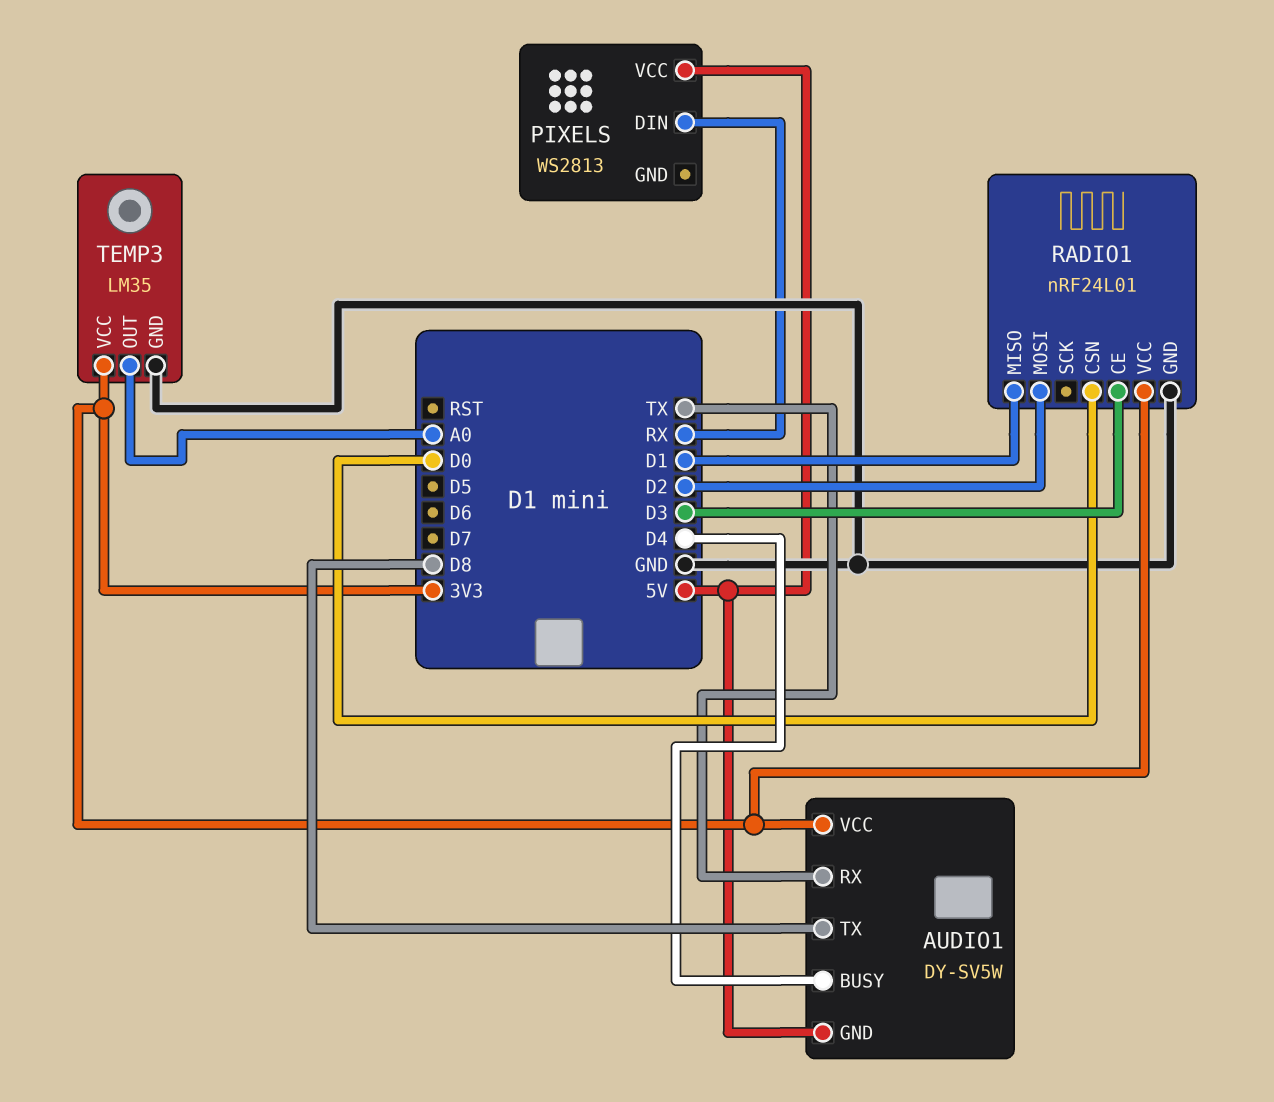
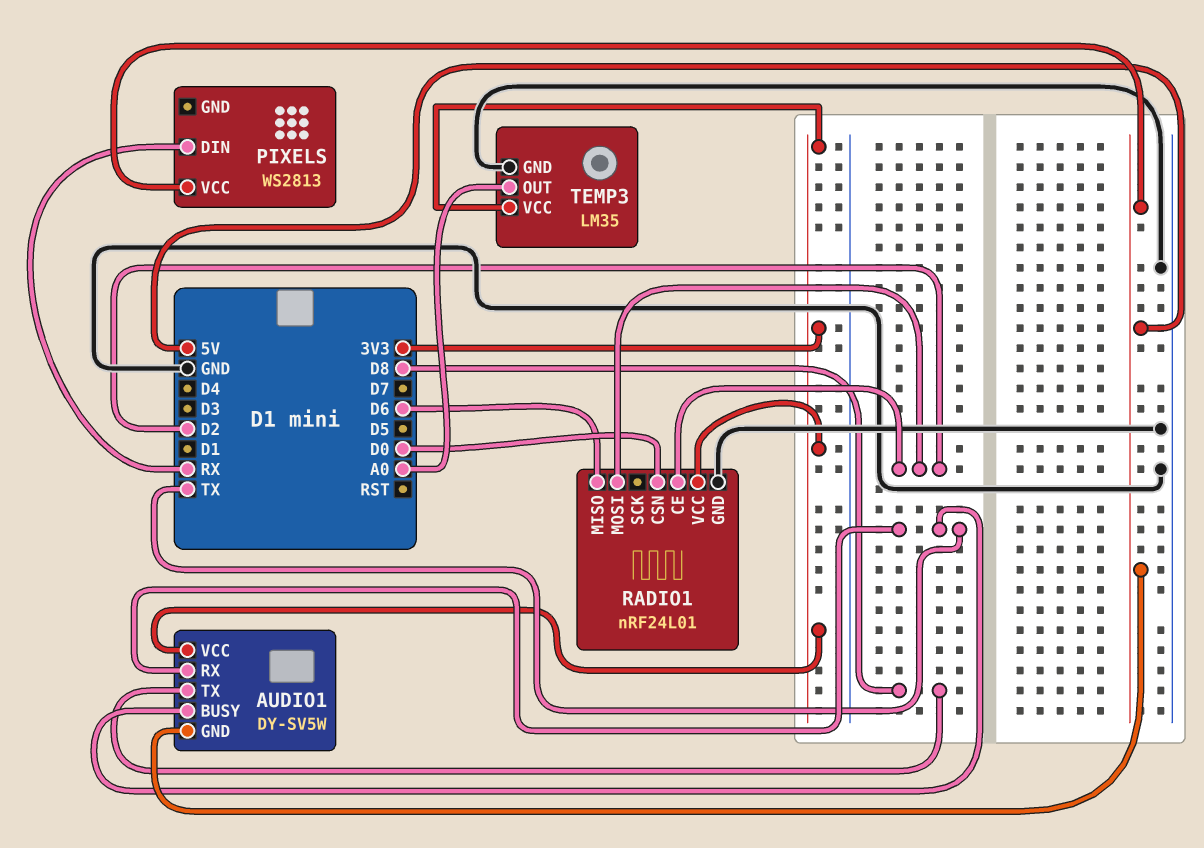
AUDIO1 pin BUSY: D4 -> TX
RADIO1 pin CE: D3 -> D2
RADIO1 pin MISO: D1 -> D6

